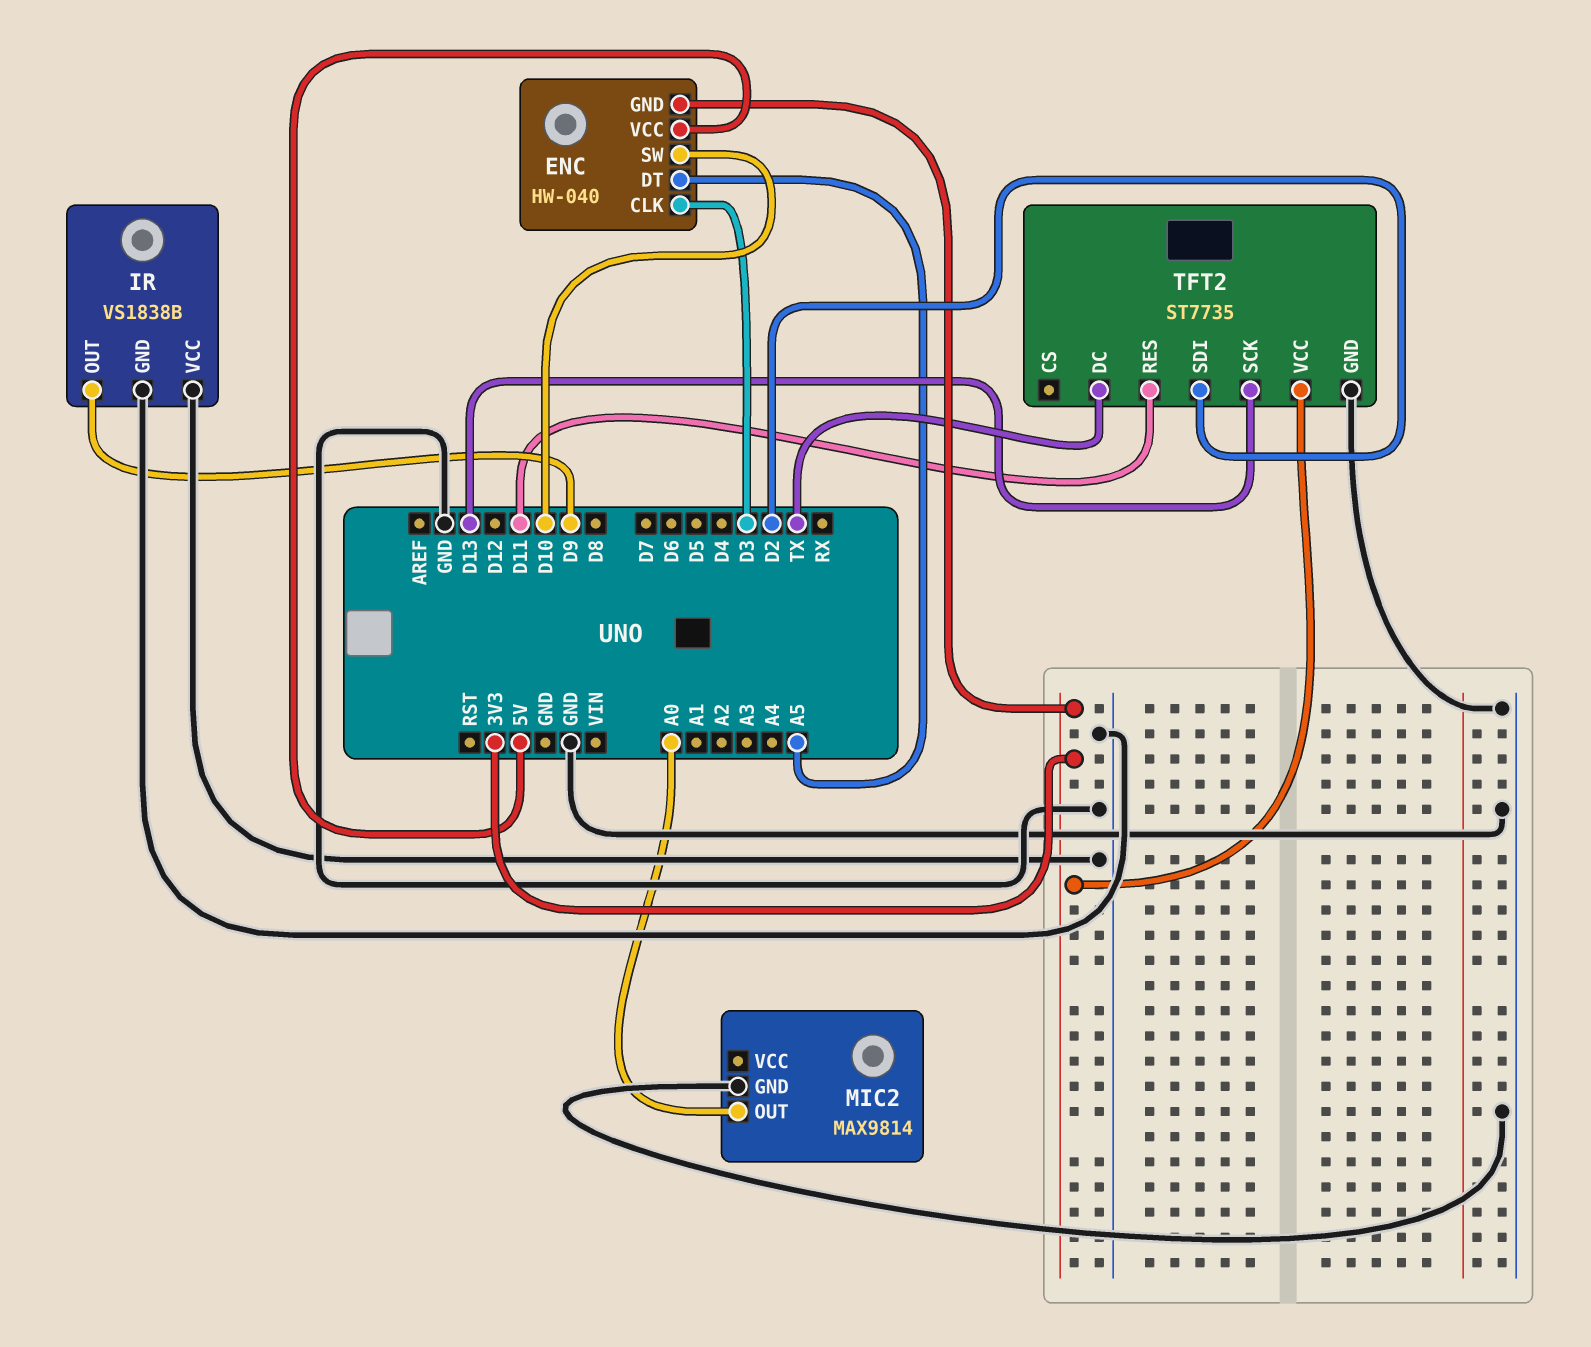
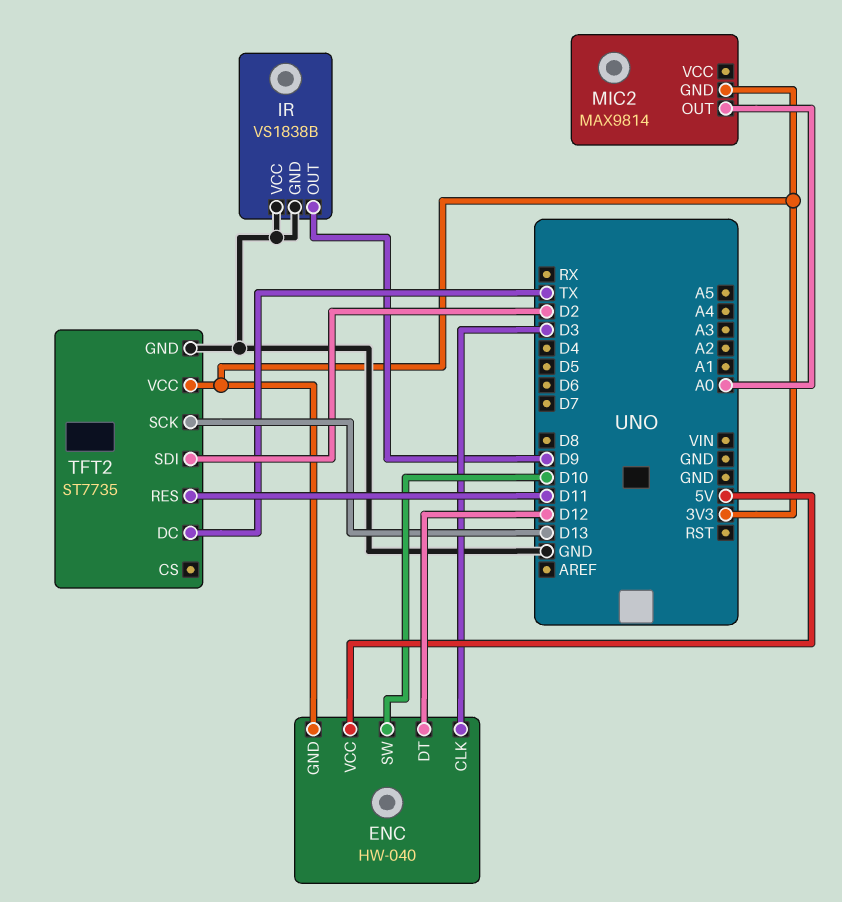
ENC pin DT: A5 -> D12
MIC2 pin GND: GND -> 3V3

